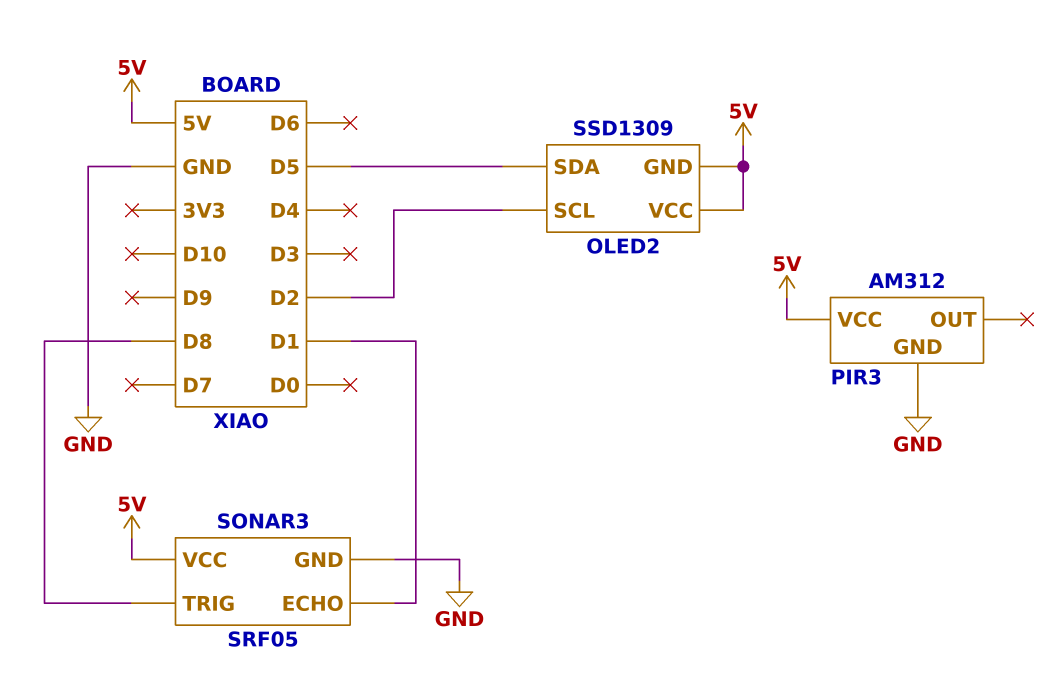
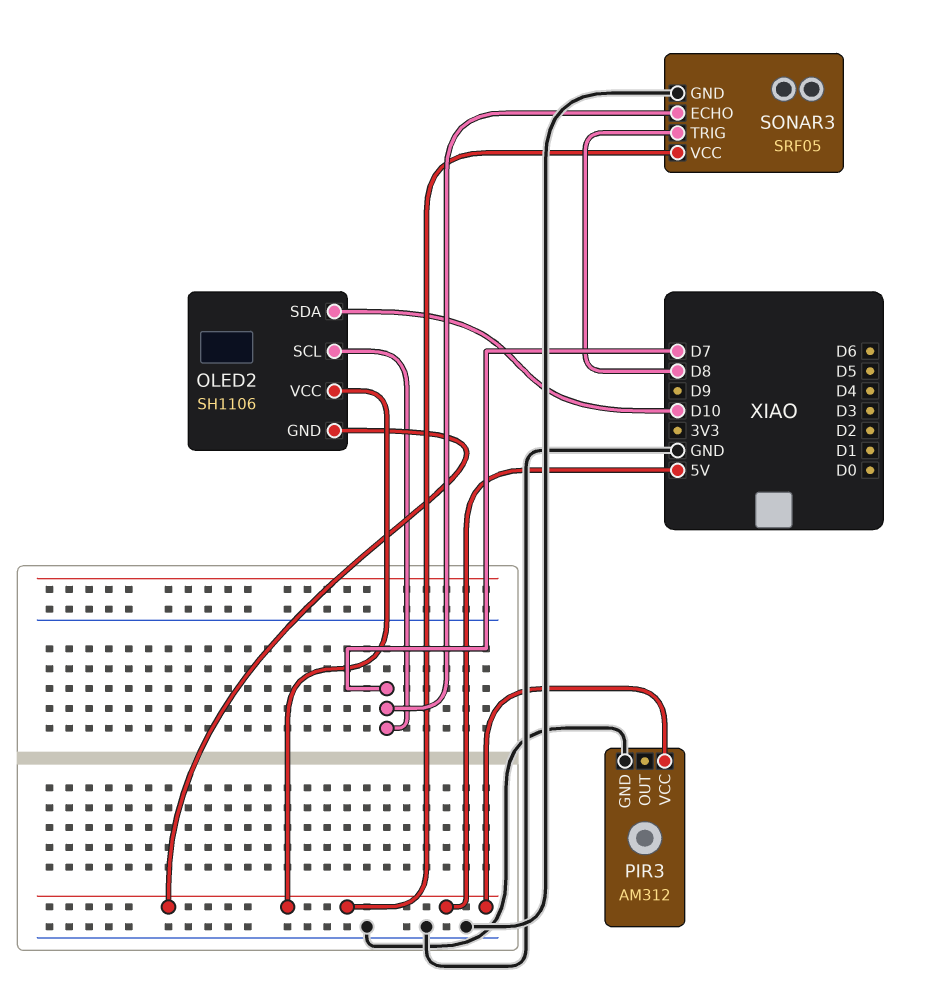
OLED2: SSD1309 -> SH1106
OLED2 pin SCL: D2 -> D7
OLED2 pin SDA: D5 -> D10
SONAR3 pin ECHO: D1 -> D7

